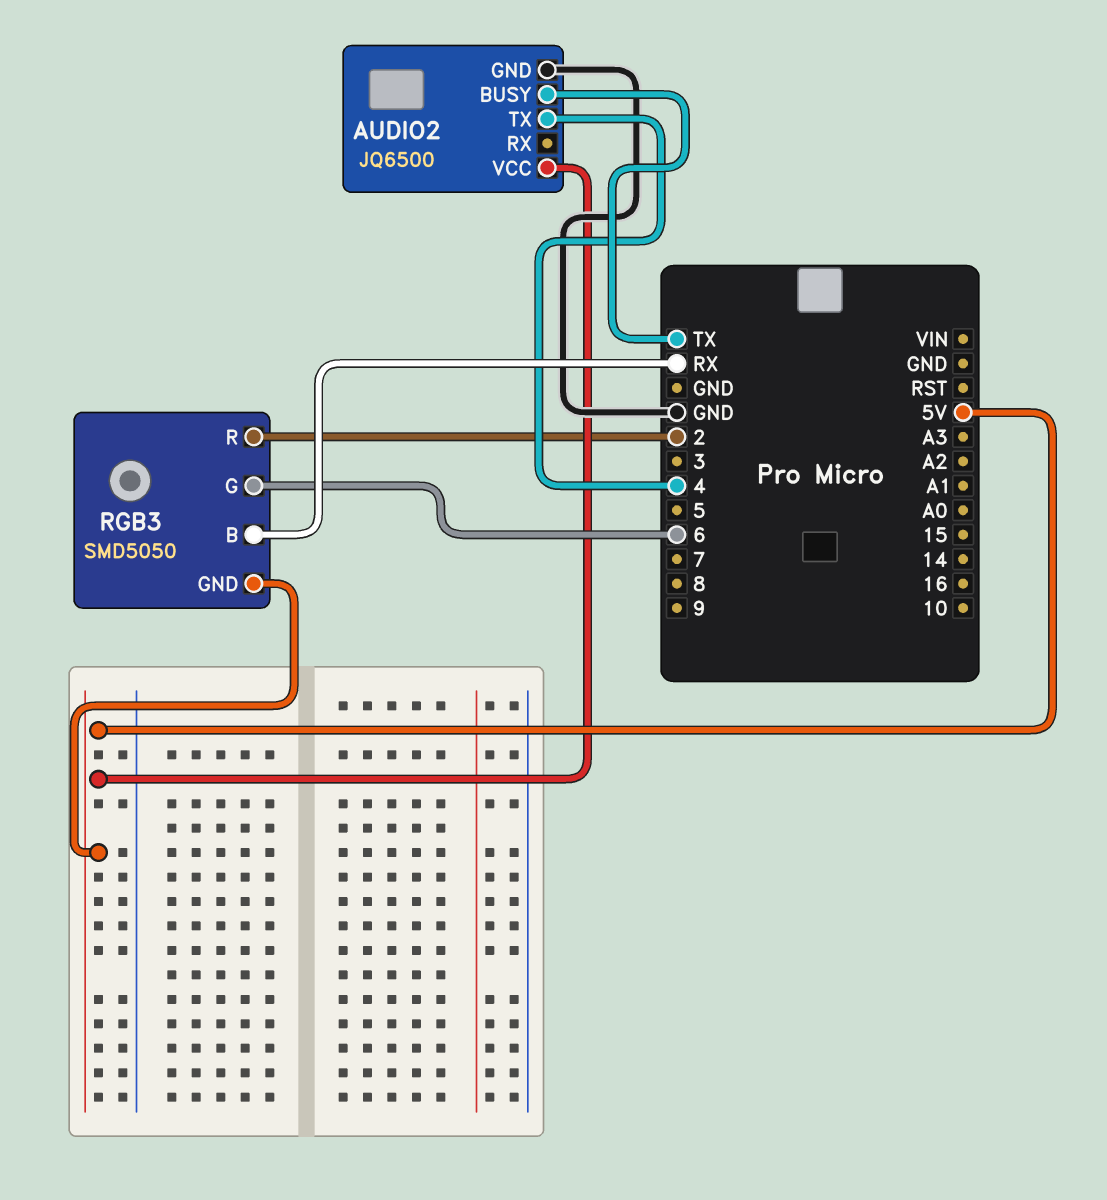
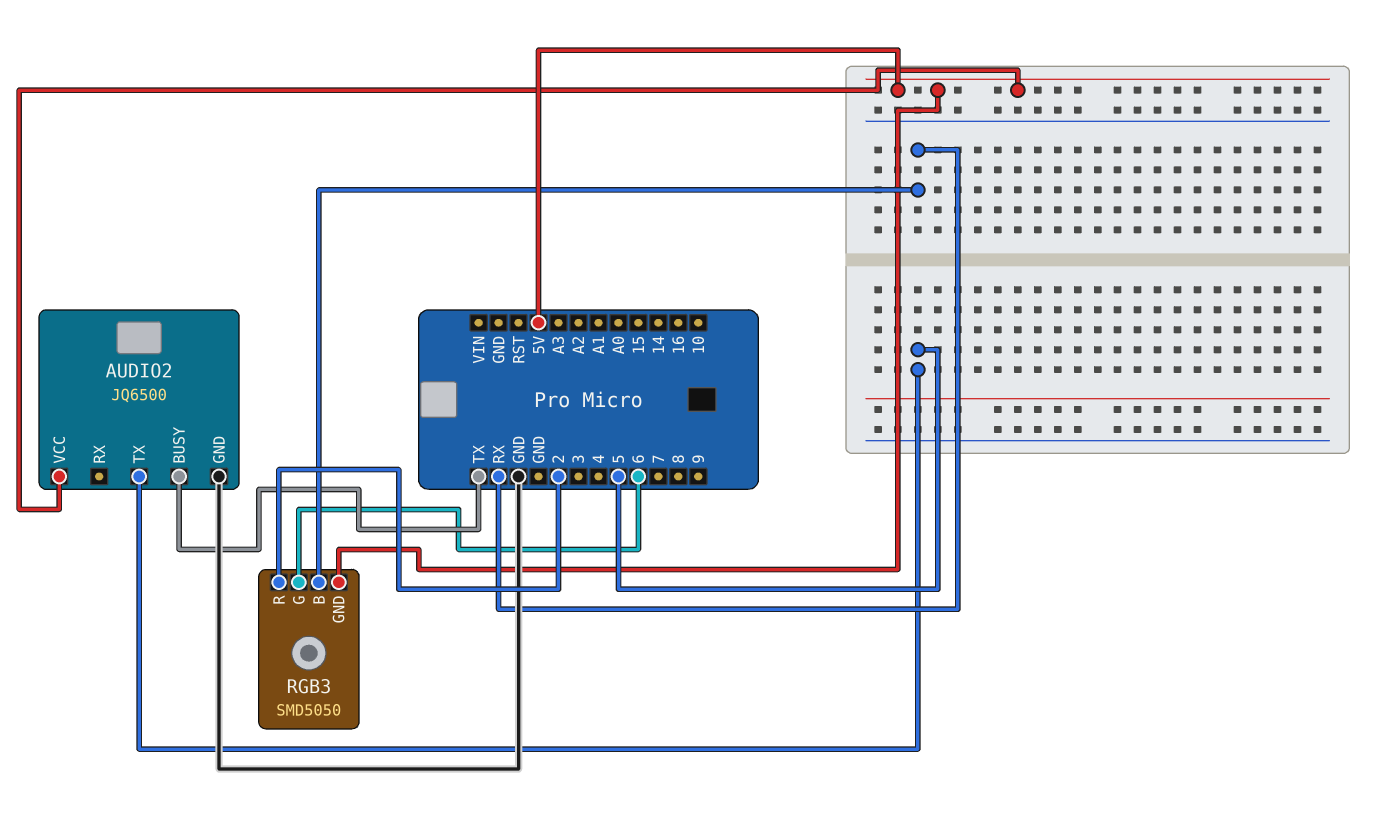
AUDIO2 pin TX: 4 -> 5

